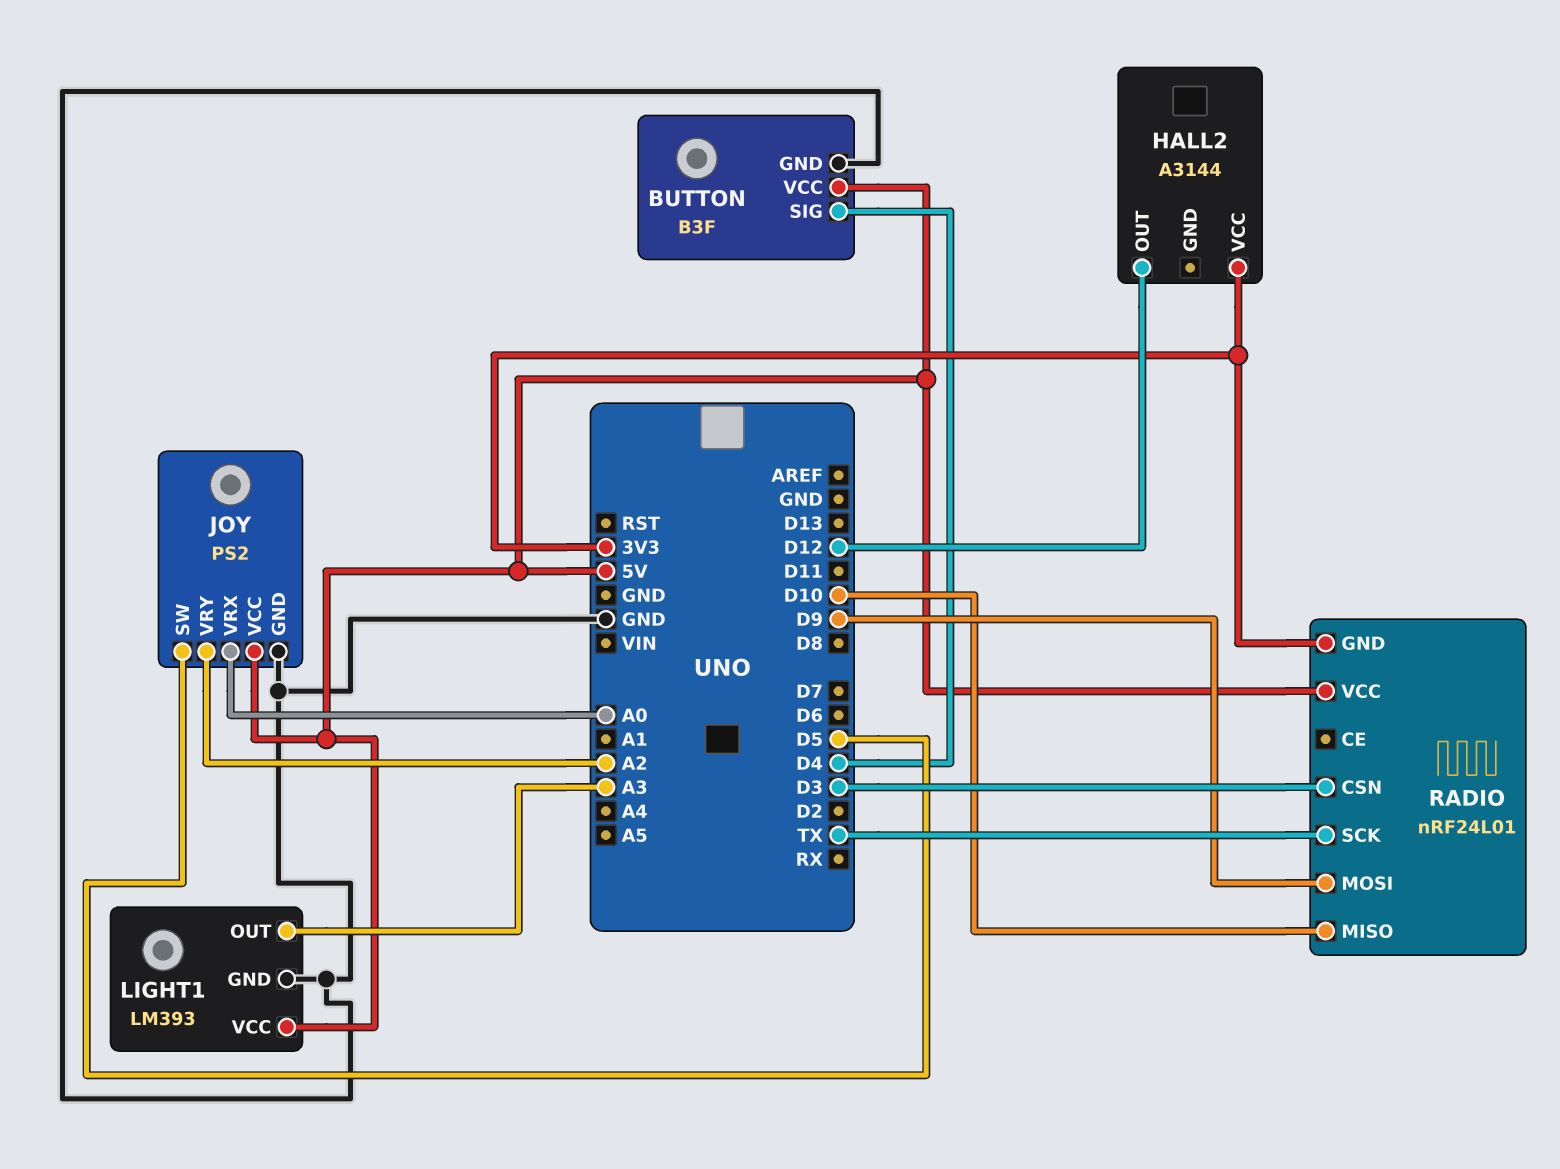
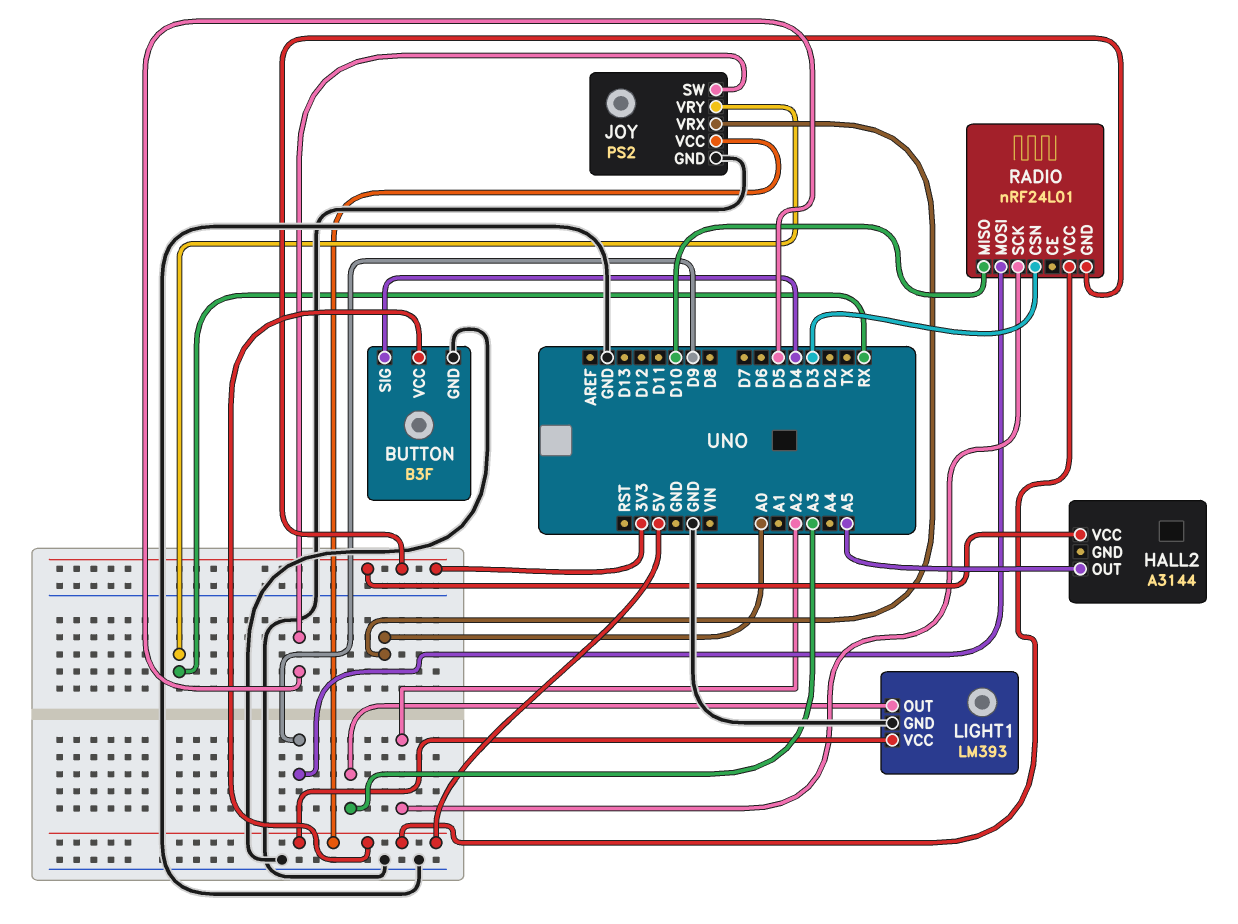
HALL2 pin OUT: D12 -> A5
JOY pin VRY: A2 -> RX
RADIO pin SCK: TX -> A2

